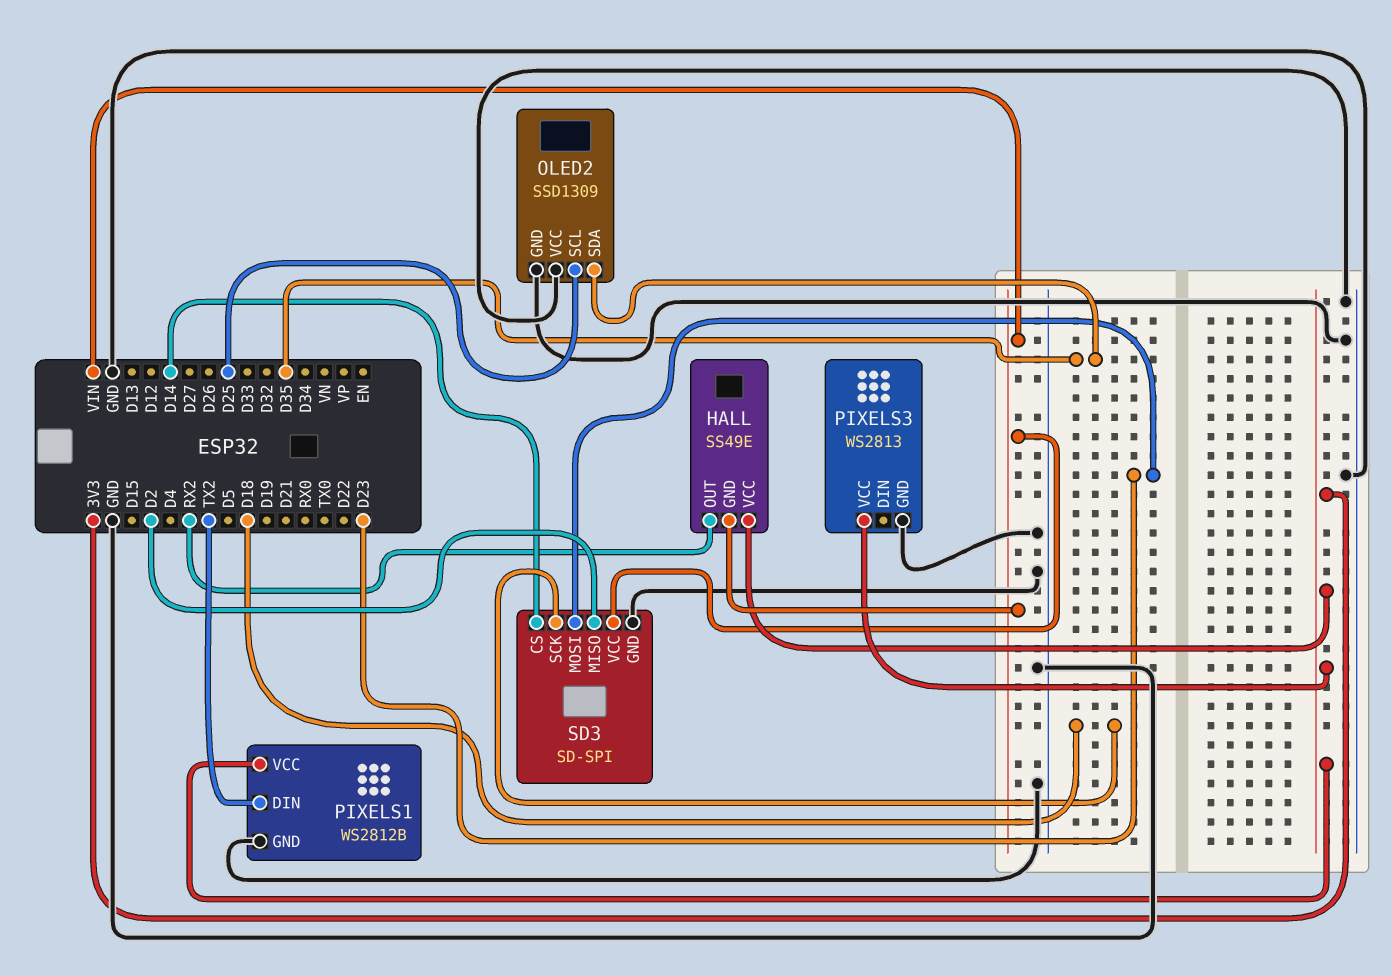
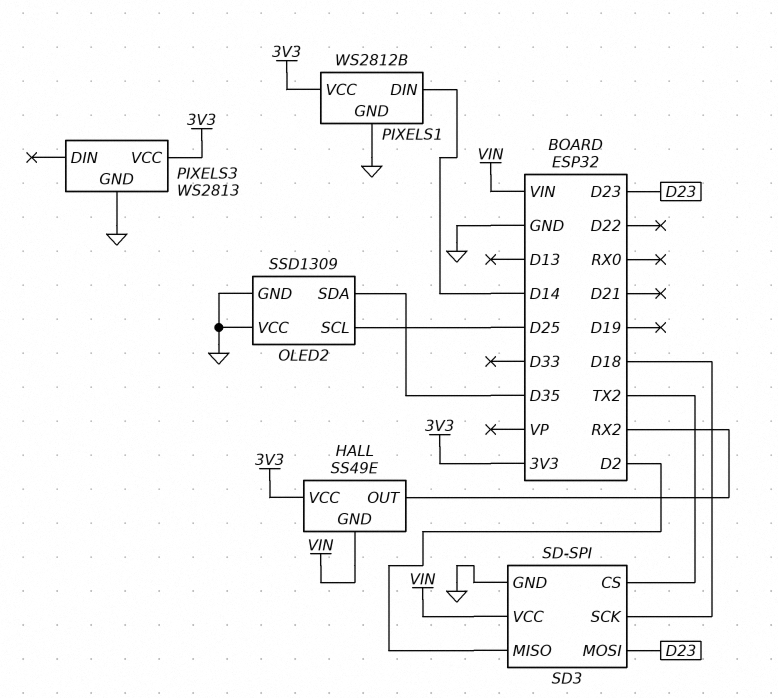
PIXELS1 pin DIN: TX2 -> D14
SD3 pin CS: D14 -> TX2

